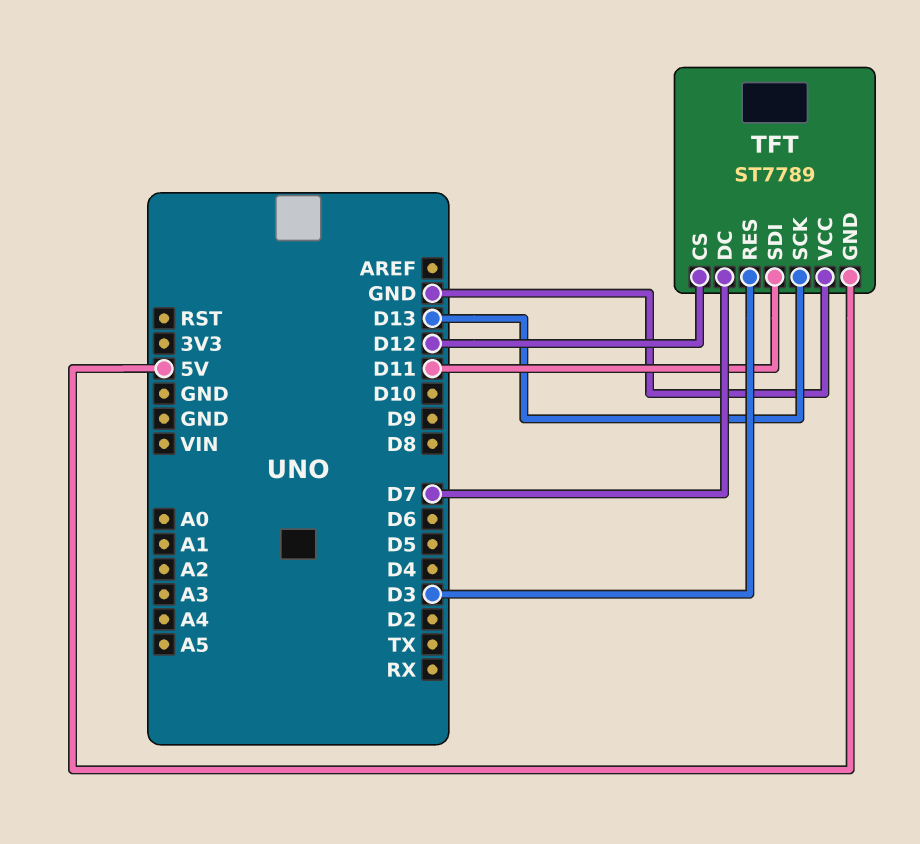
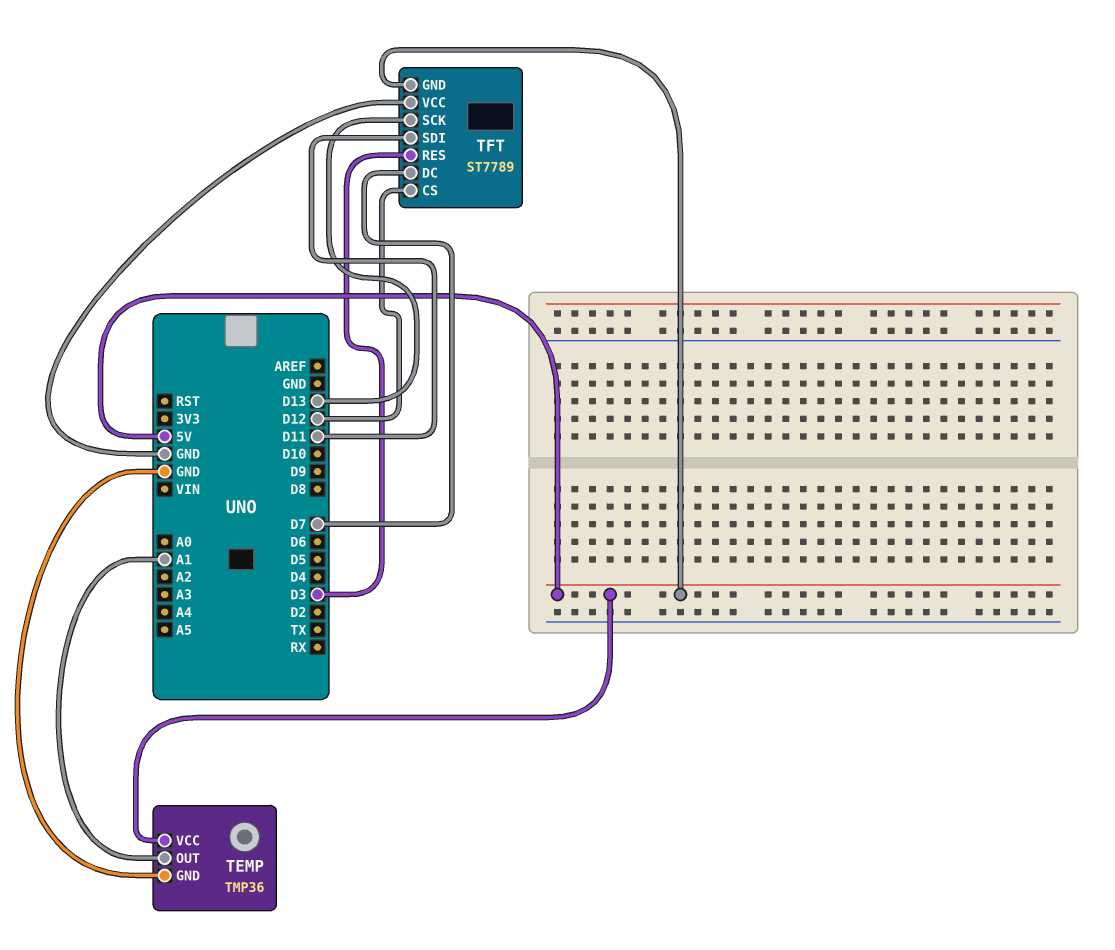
TEMP: none -> TMP36
TEMP pin GND: none -> GND
TEMP pin OUT: none -> A1
TEMP pin VCC: none -> 5V

